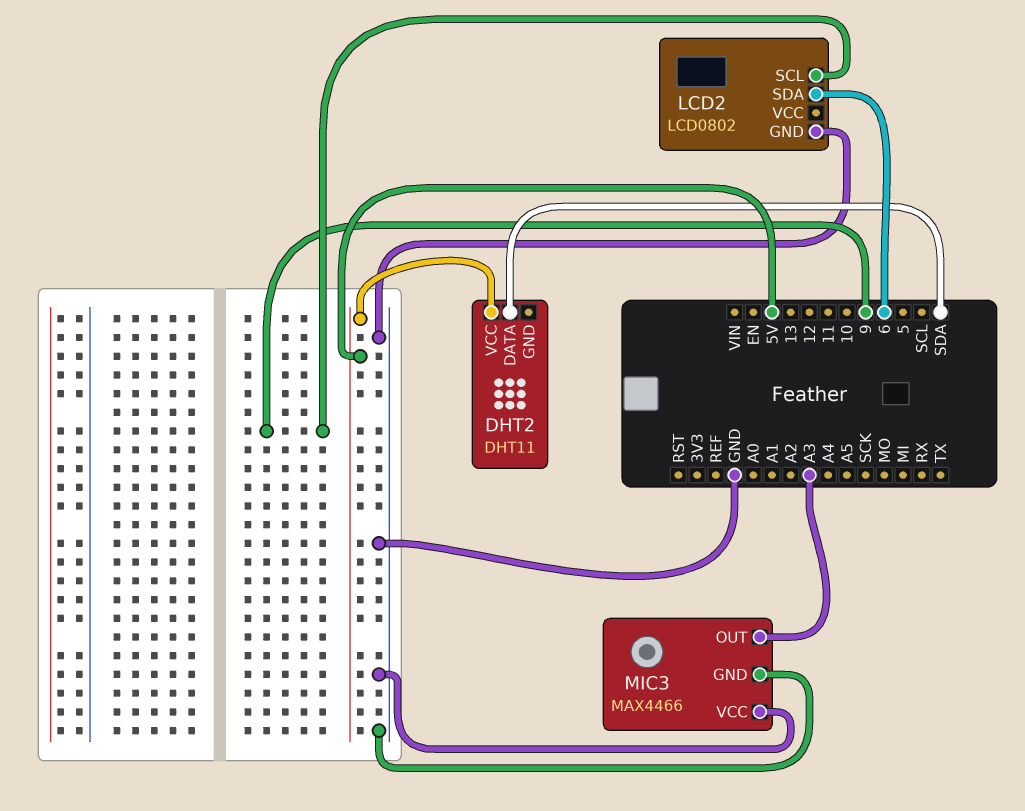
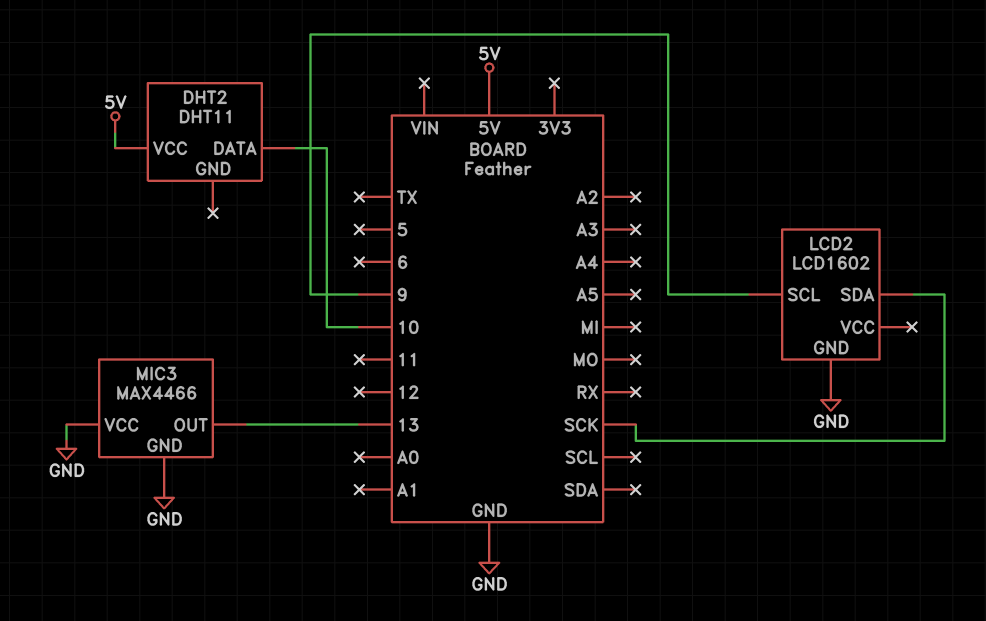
DHT2 pin DATA: SDA -> 10
LCD2: LCD0802 -> LCD1602
LCD2 pin SDA: 6 -> SCK
MIC3 pin OUT: A3 -> 13

